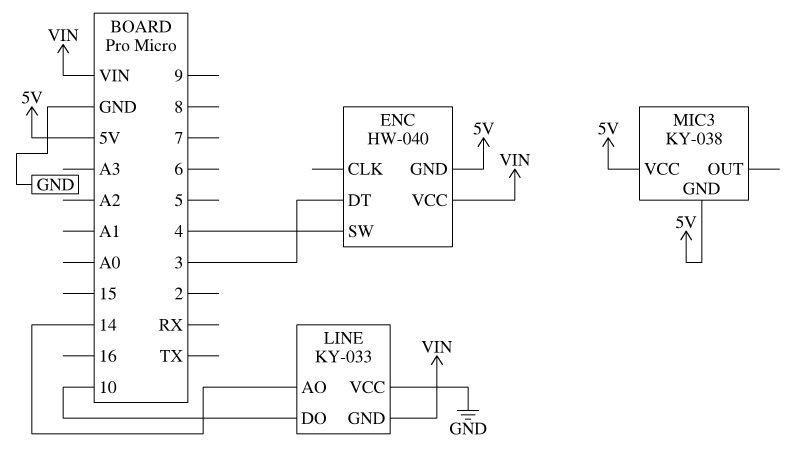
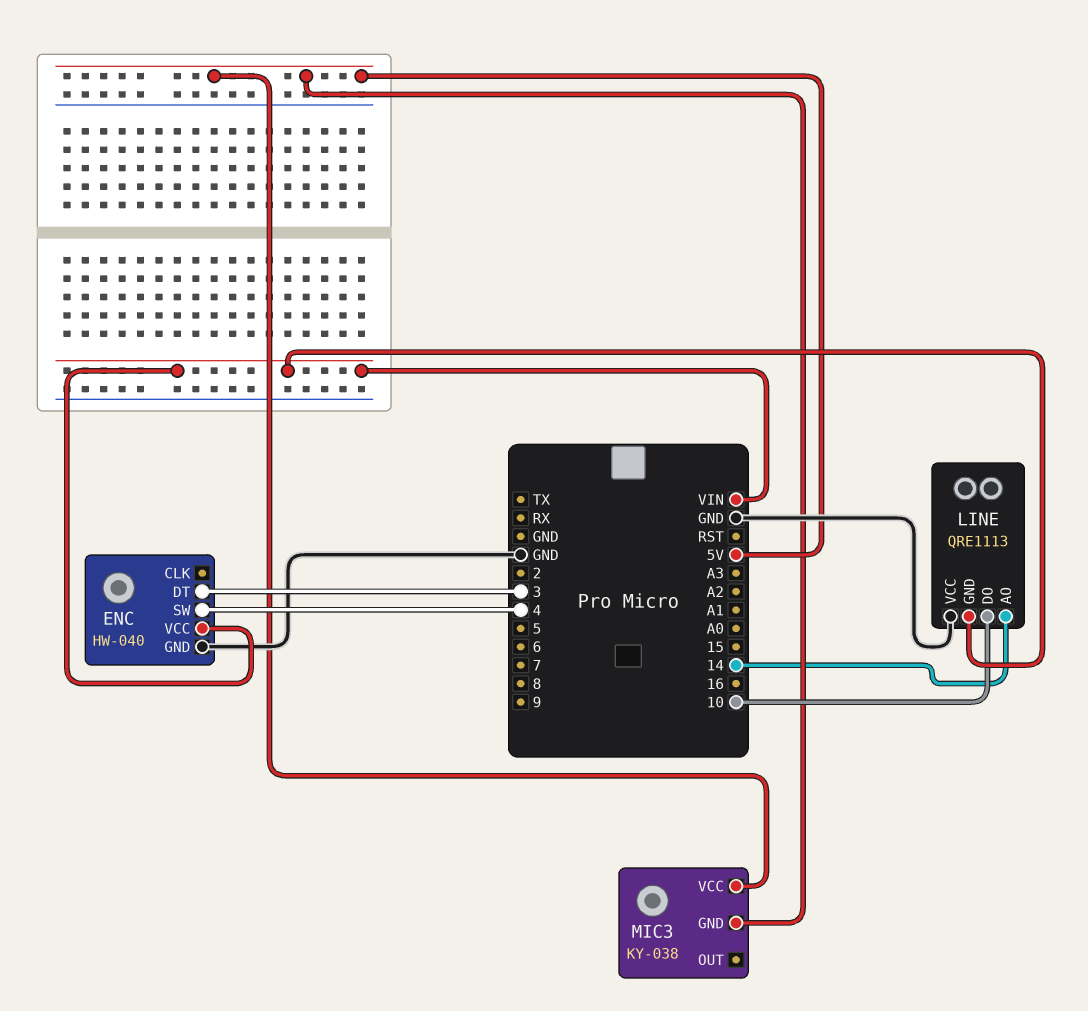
ENC pin GND: 5V -> GND
LINE: KY-033 -> QRE1113

